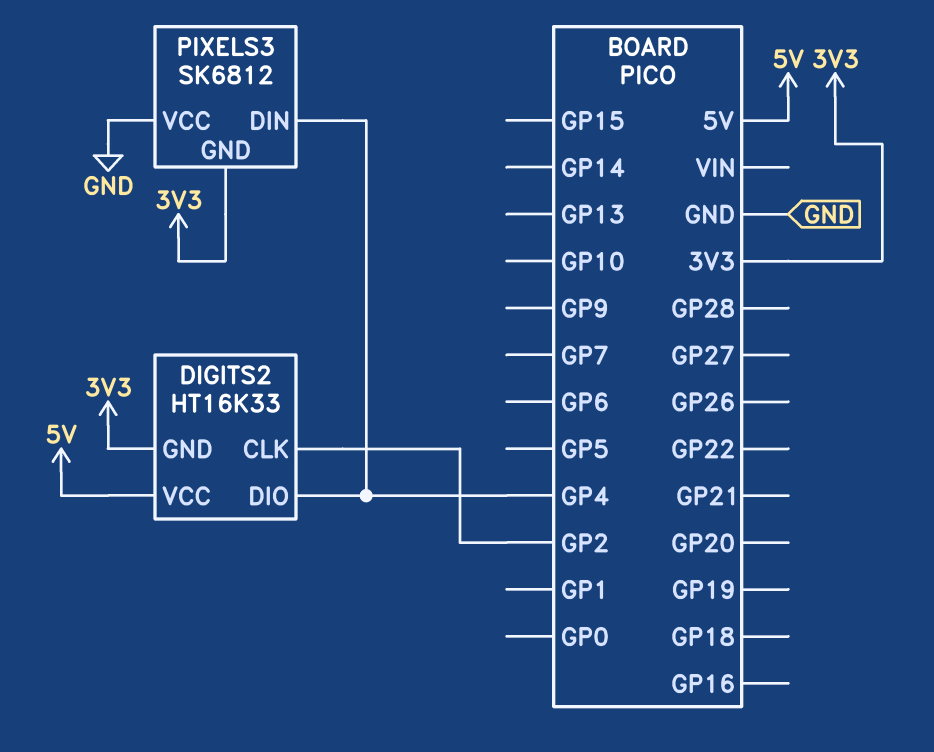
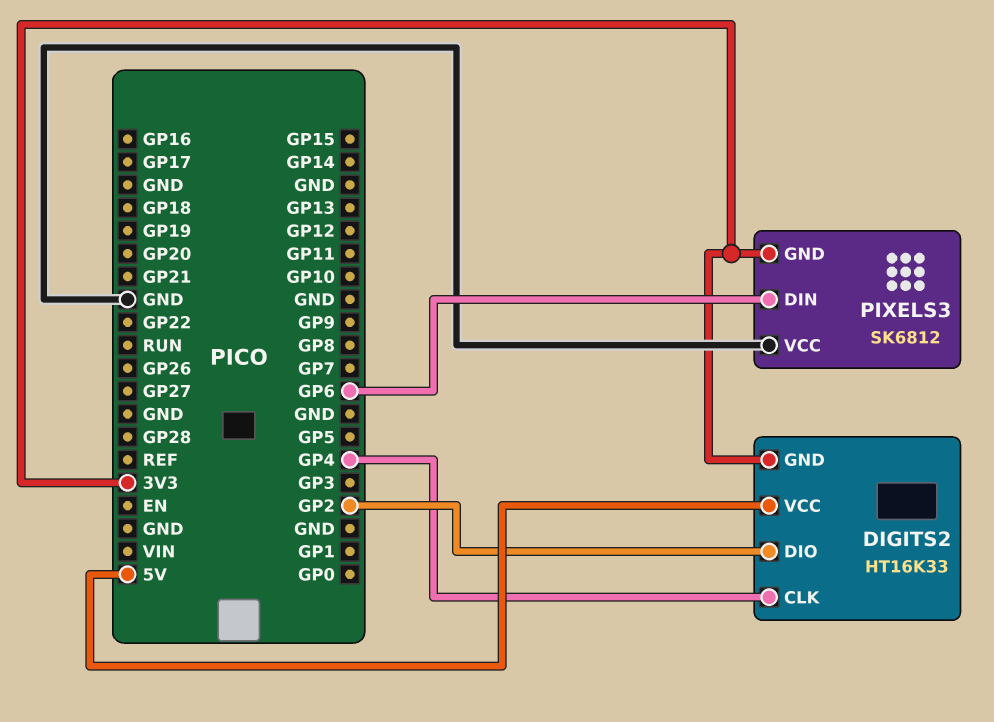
DIGITS2 pin CLK: GP2 -> GP4
DIGITS2 pin DIO: GP4 -> GP2
PIXELS3 pin DIN: GP4 -> GP6

